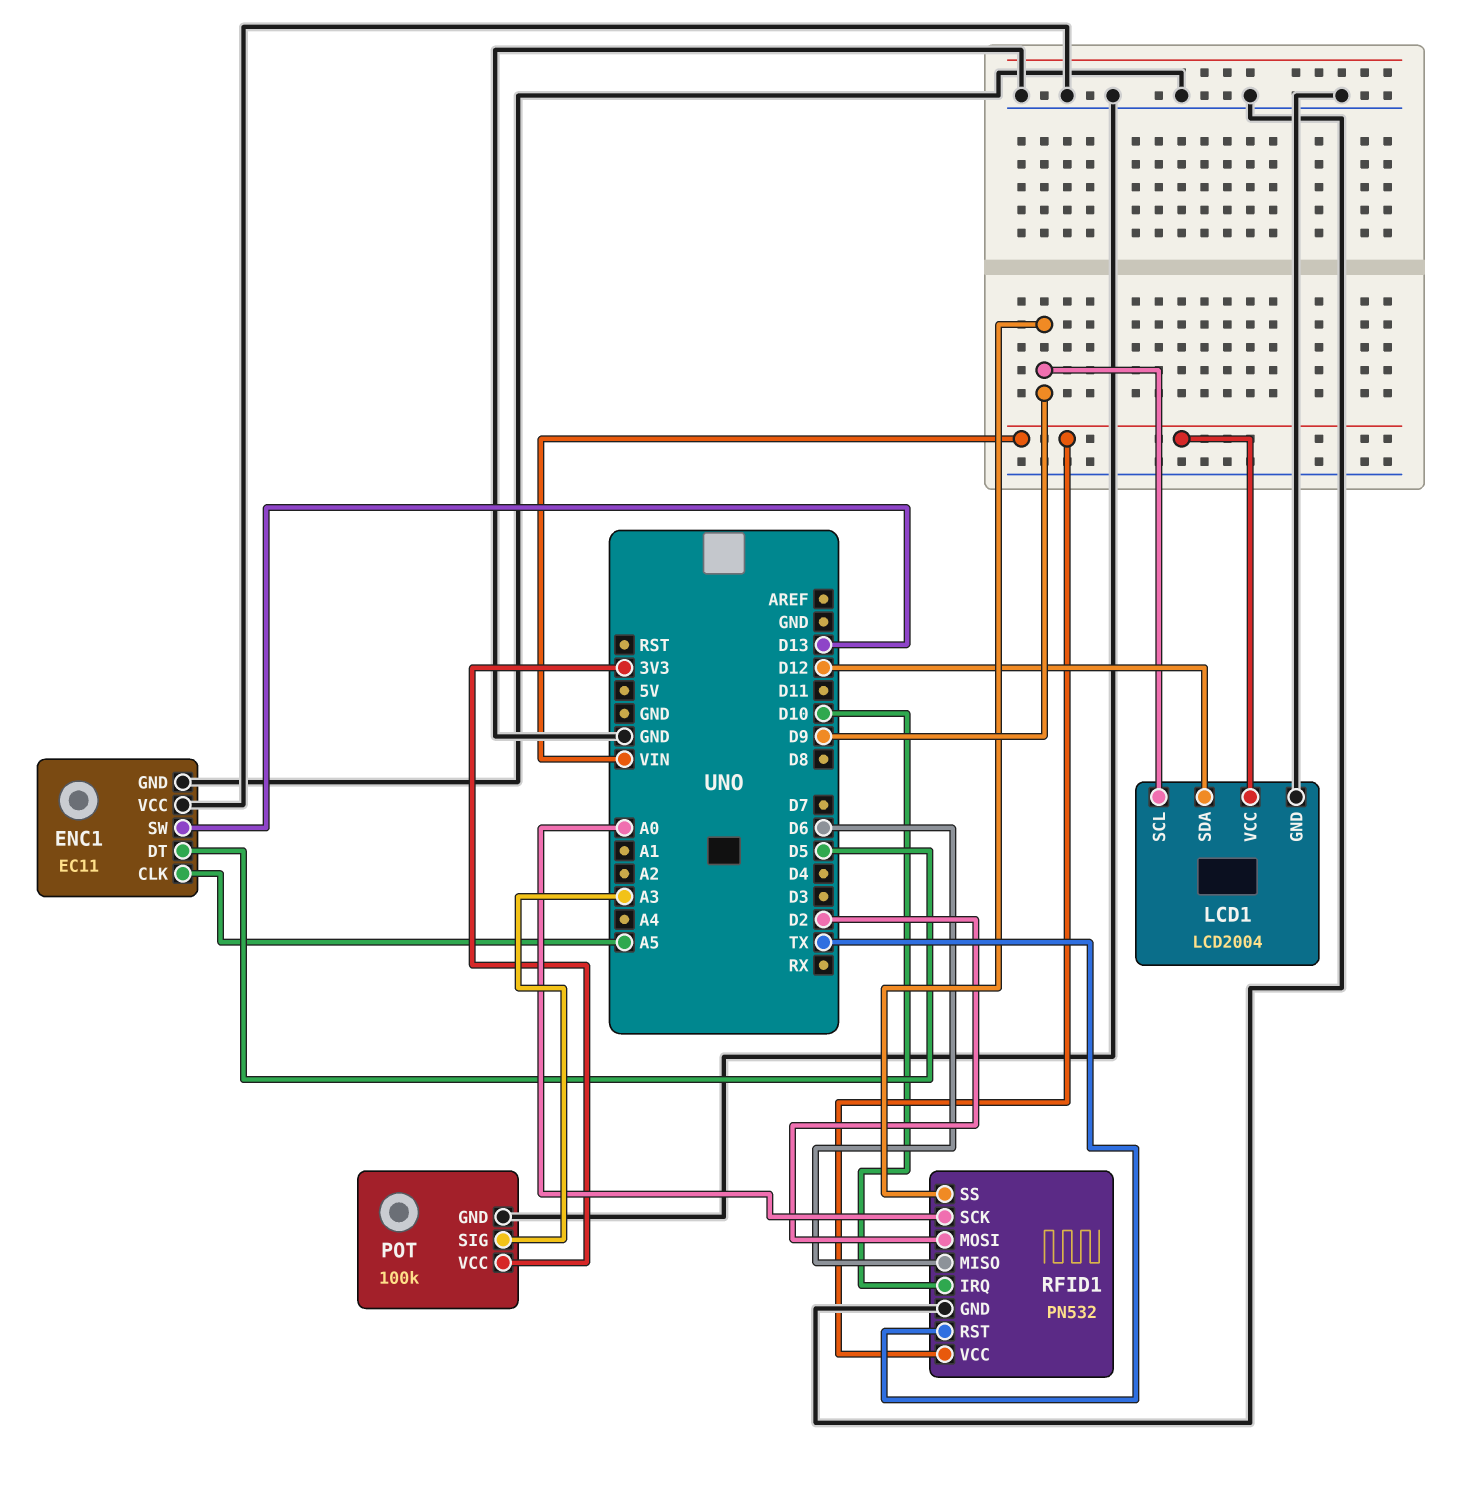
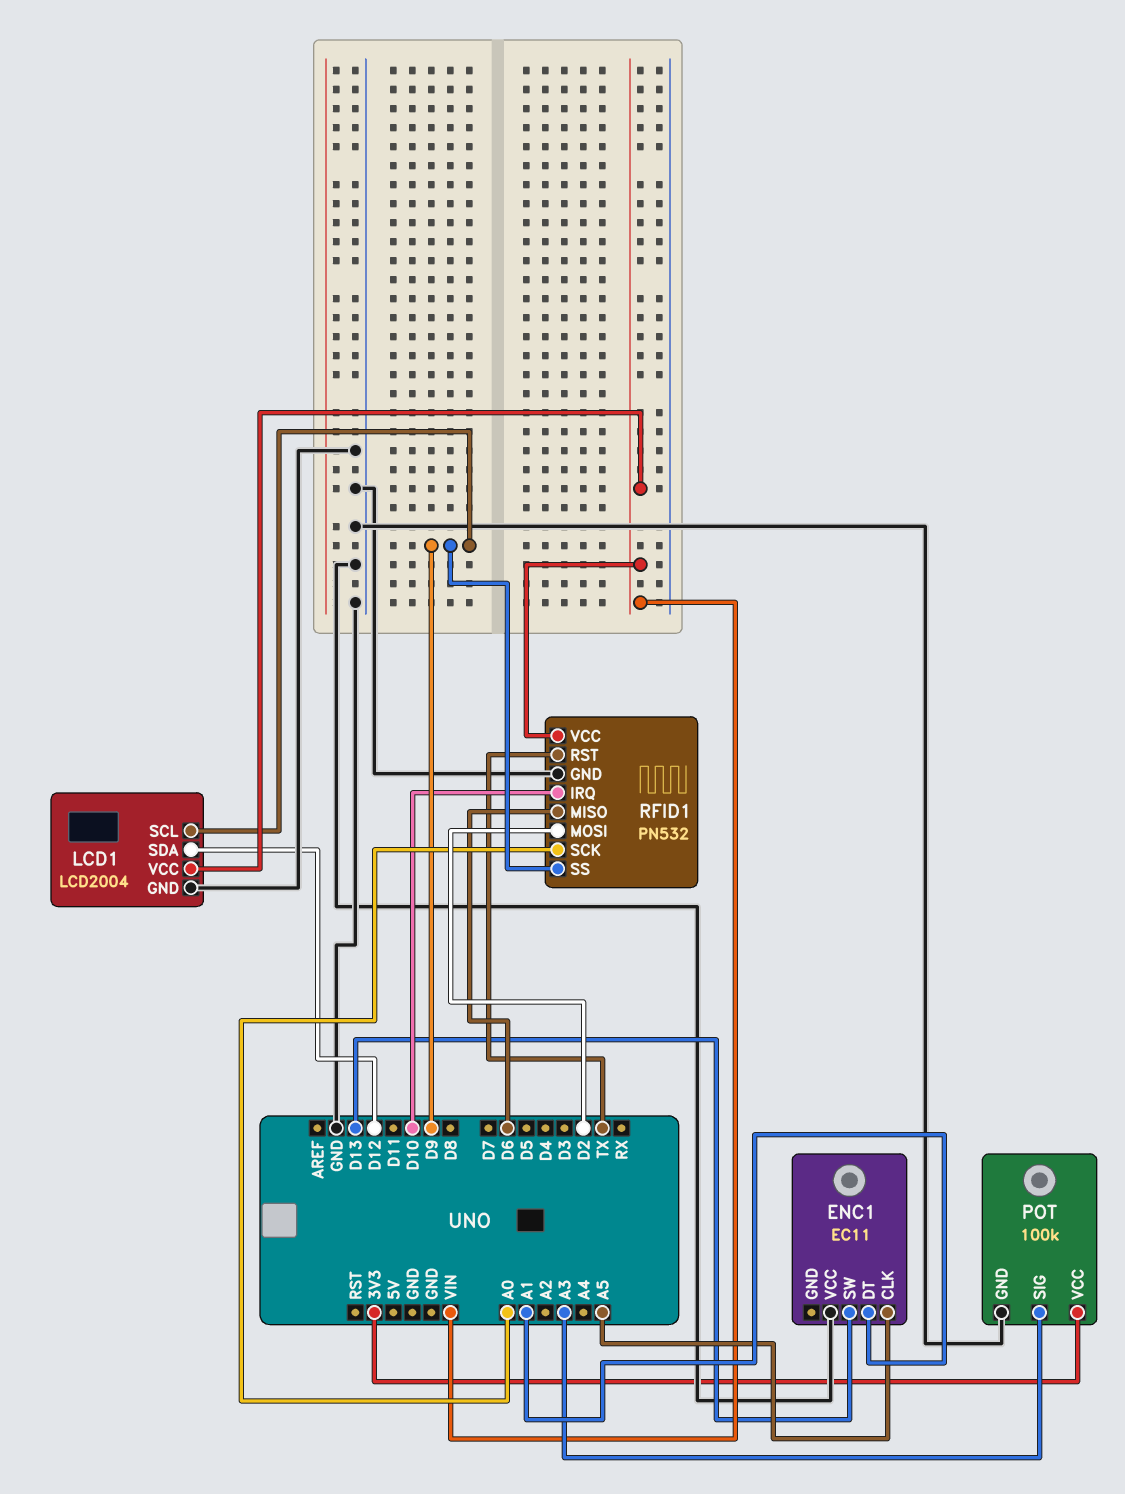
ENC1 pin DT: D5 -> A1
ENC1 pin GND: GND -> none

